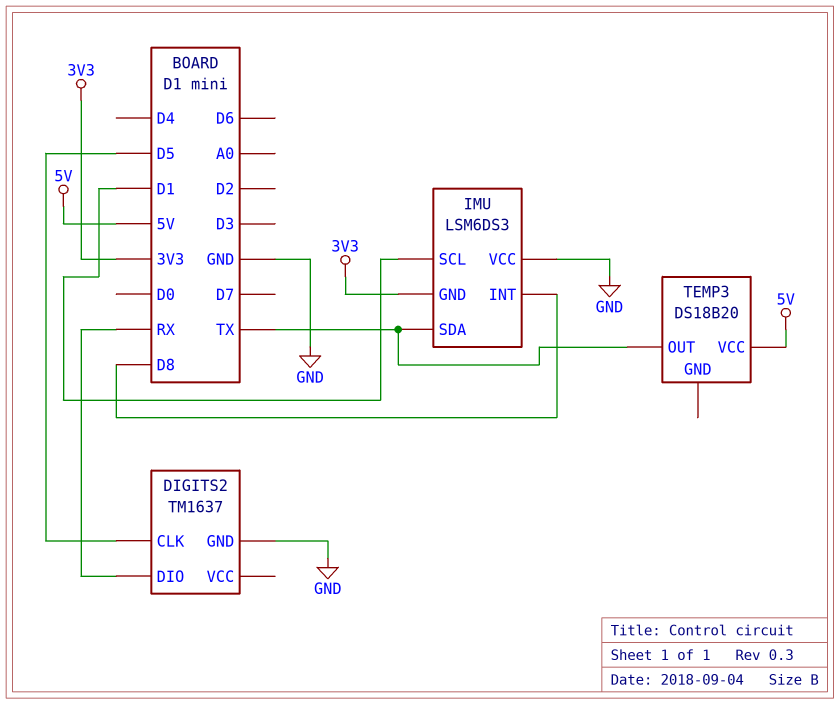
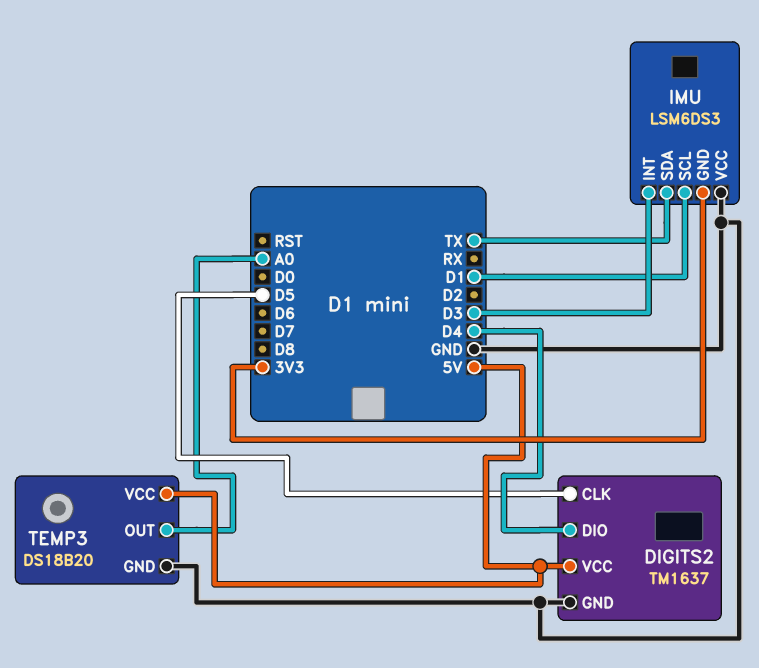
DIGITS2 pin DIO: RX -> D4
DIGITS2 pin VCC: none -> 5V
IMU pin INT: D8 -> D3
TEMP3 pin GND: none -> GND
TEMP3 pin OUT: TX -> A0

